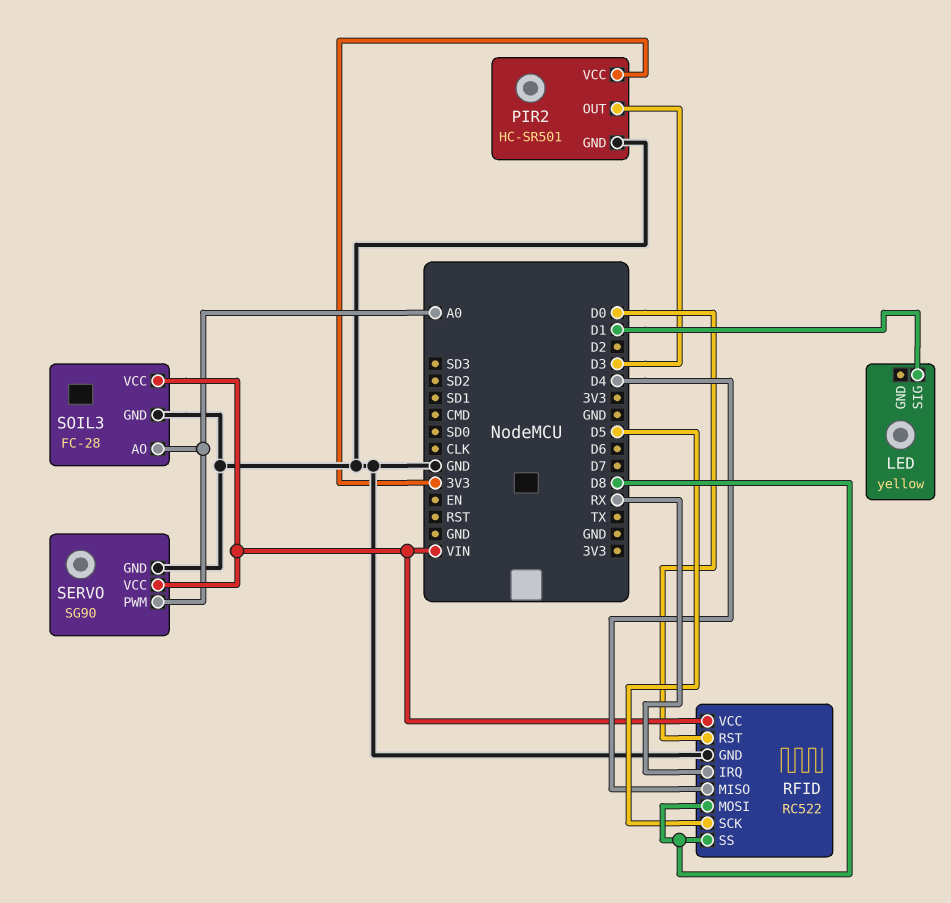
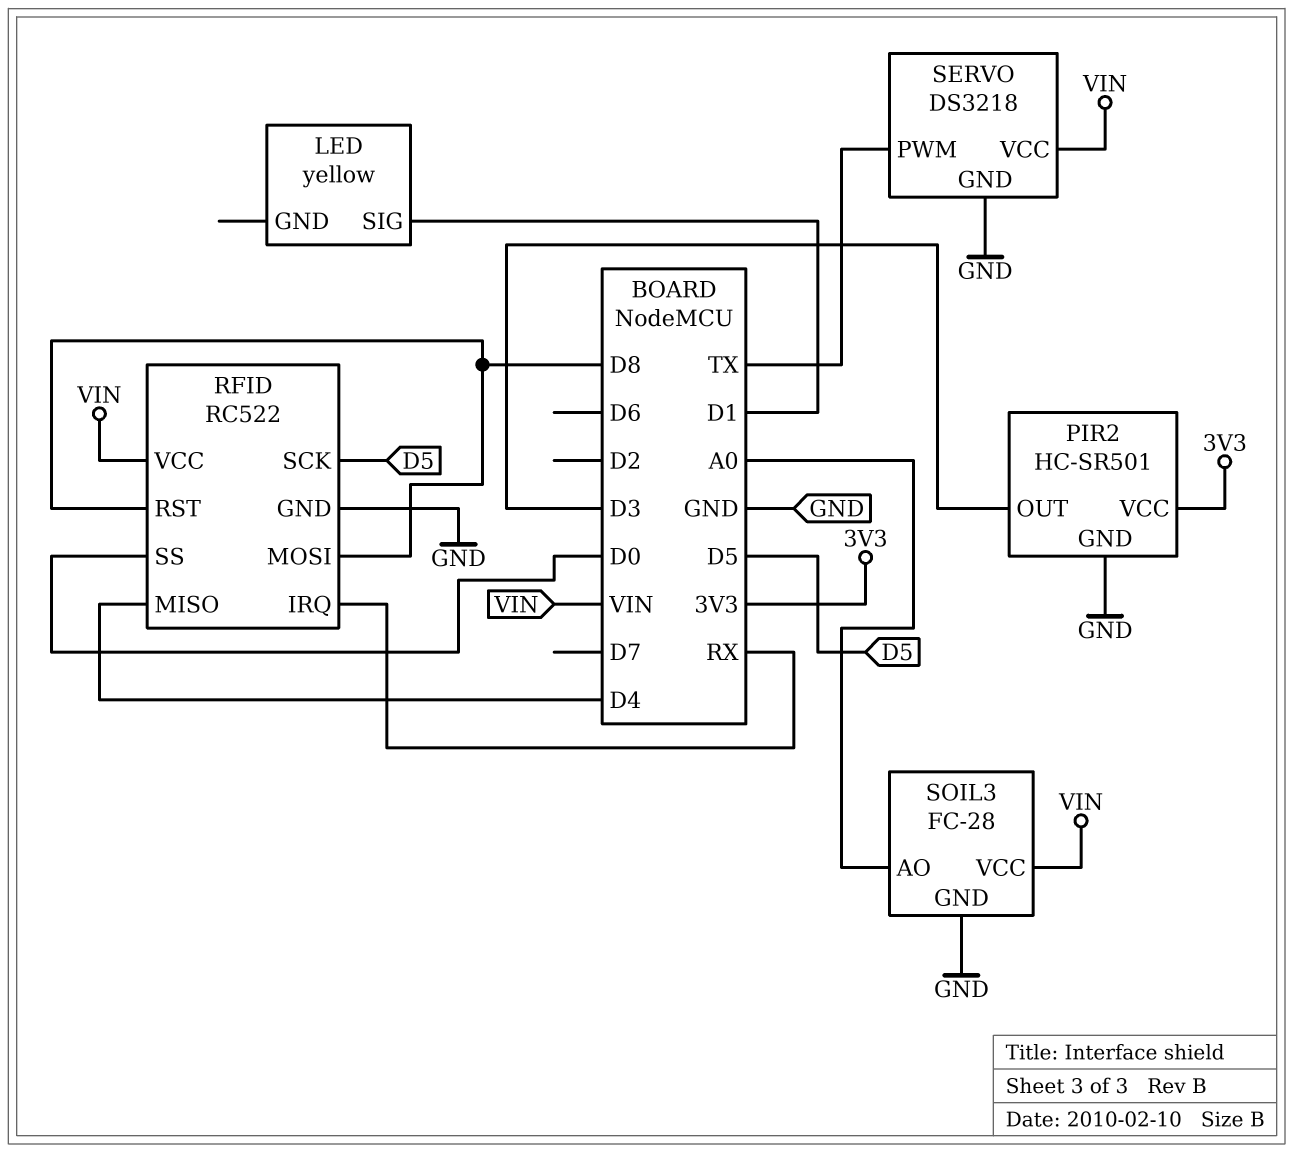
RFID pin RST: D0 -> D8
RFID pin SS: D8 -> D0
SERVO: SG90 -> DS3218
SERVO pin PWM: A0 -> TX

